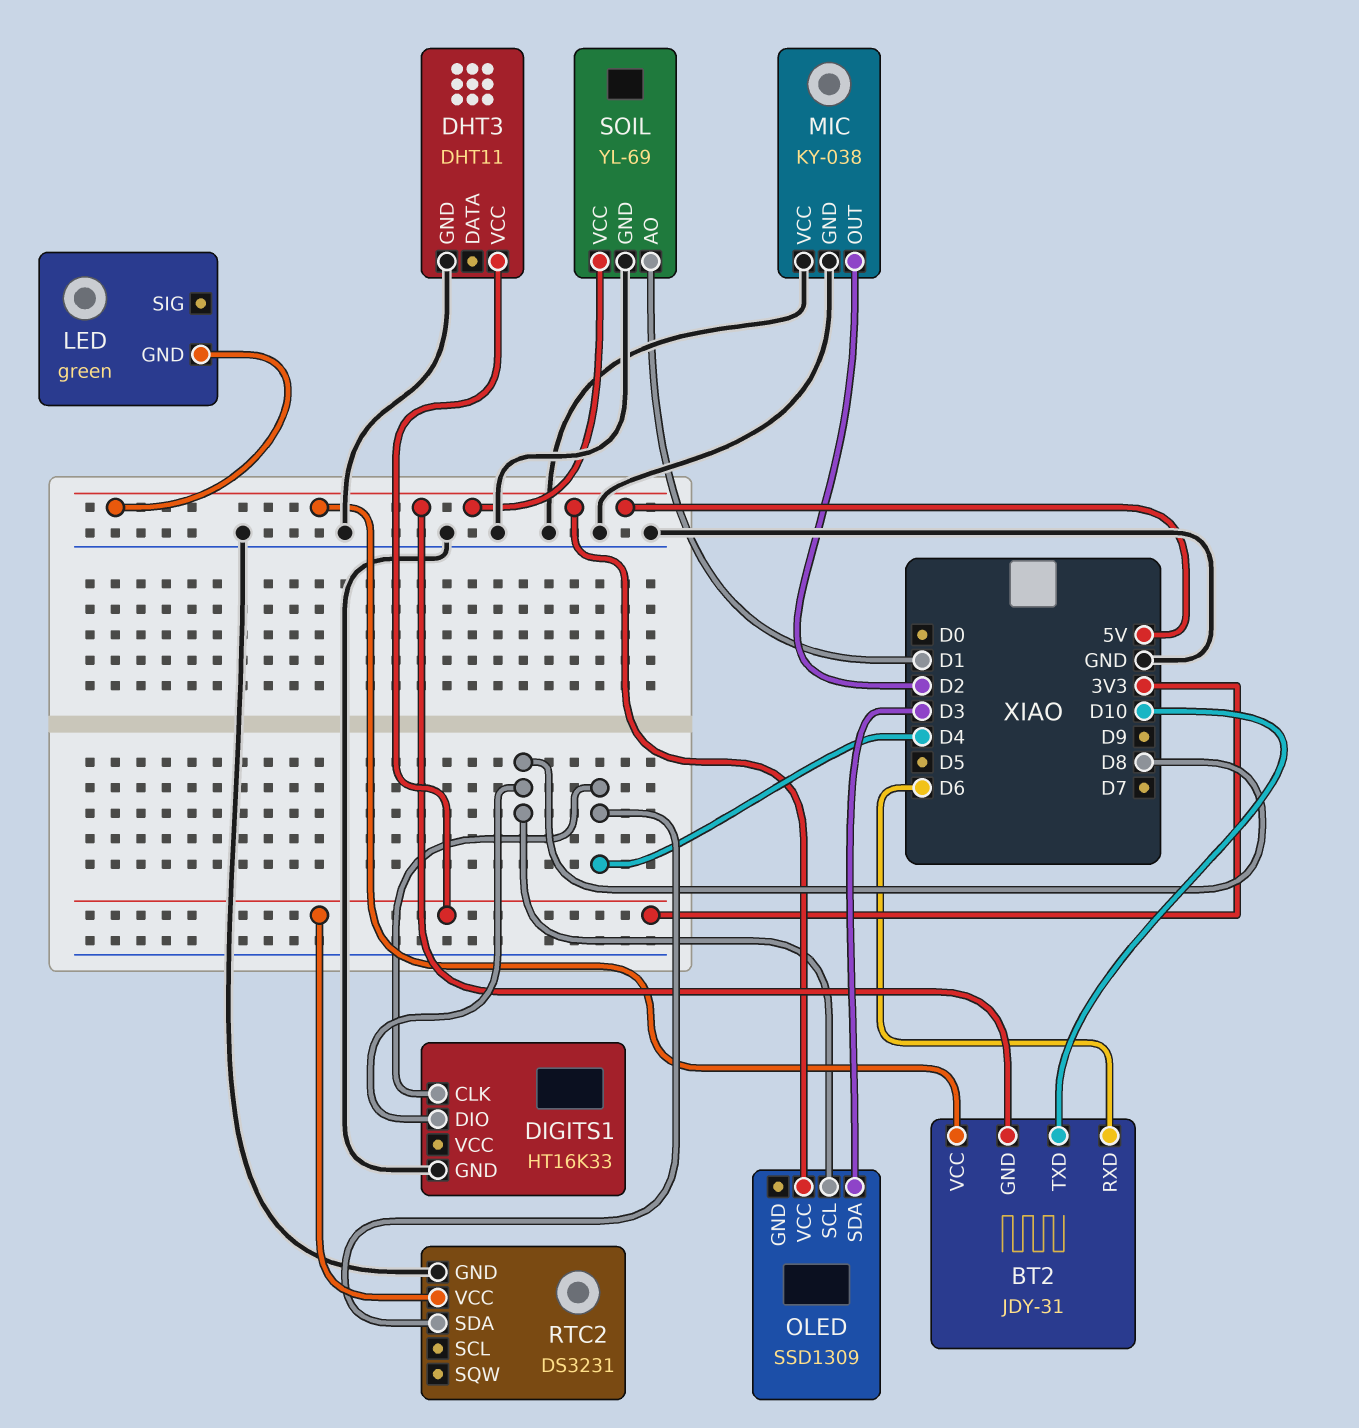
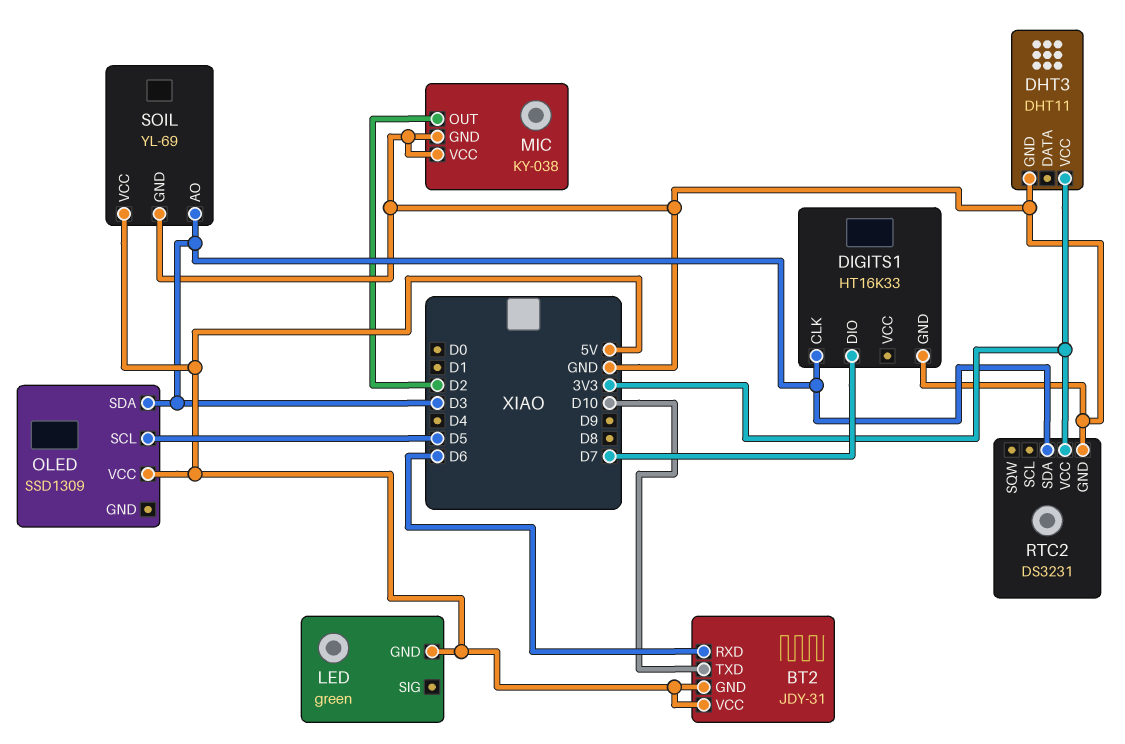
DIGITS1 pin CLK: D4 -> D3
DIGITS1 pin DIO: D8 -> D7
OLED pin SCL: D8 -> D5
RTC2 pin SDA: D4 -> D3
SOIL pin AO: D1 -> D3

